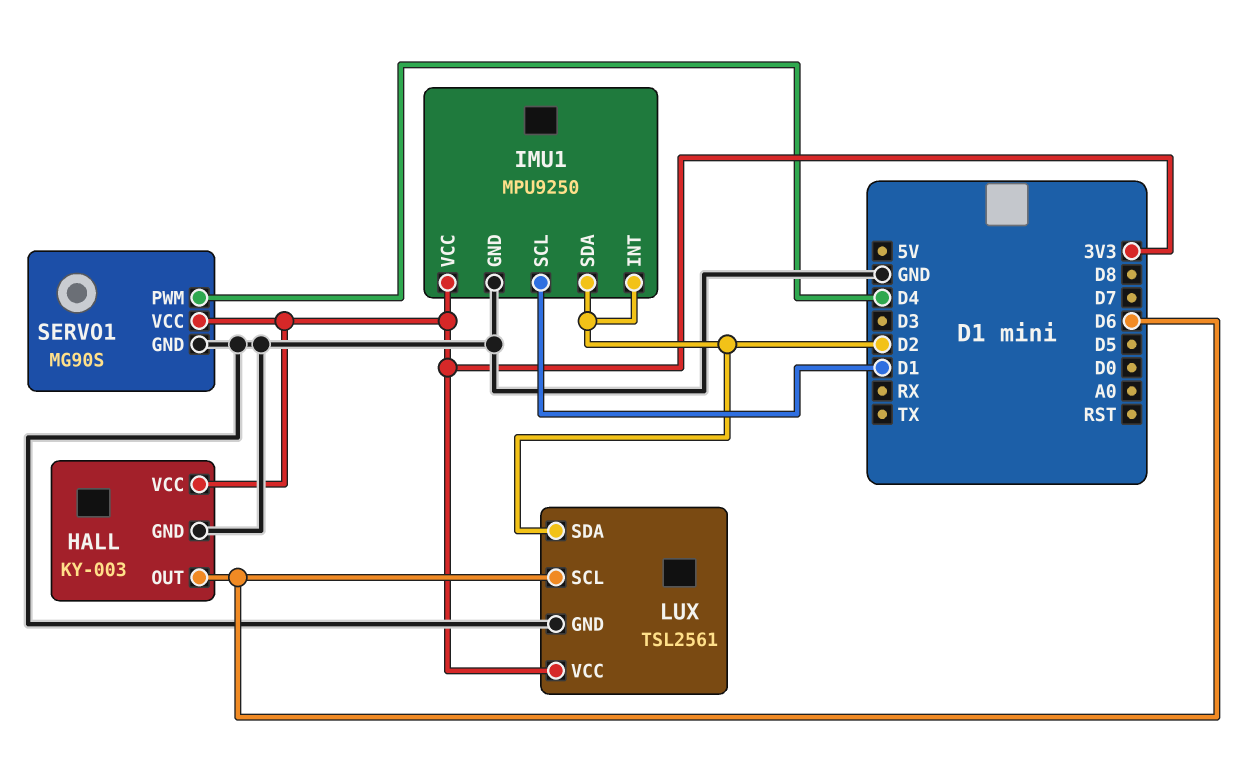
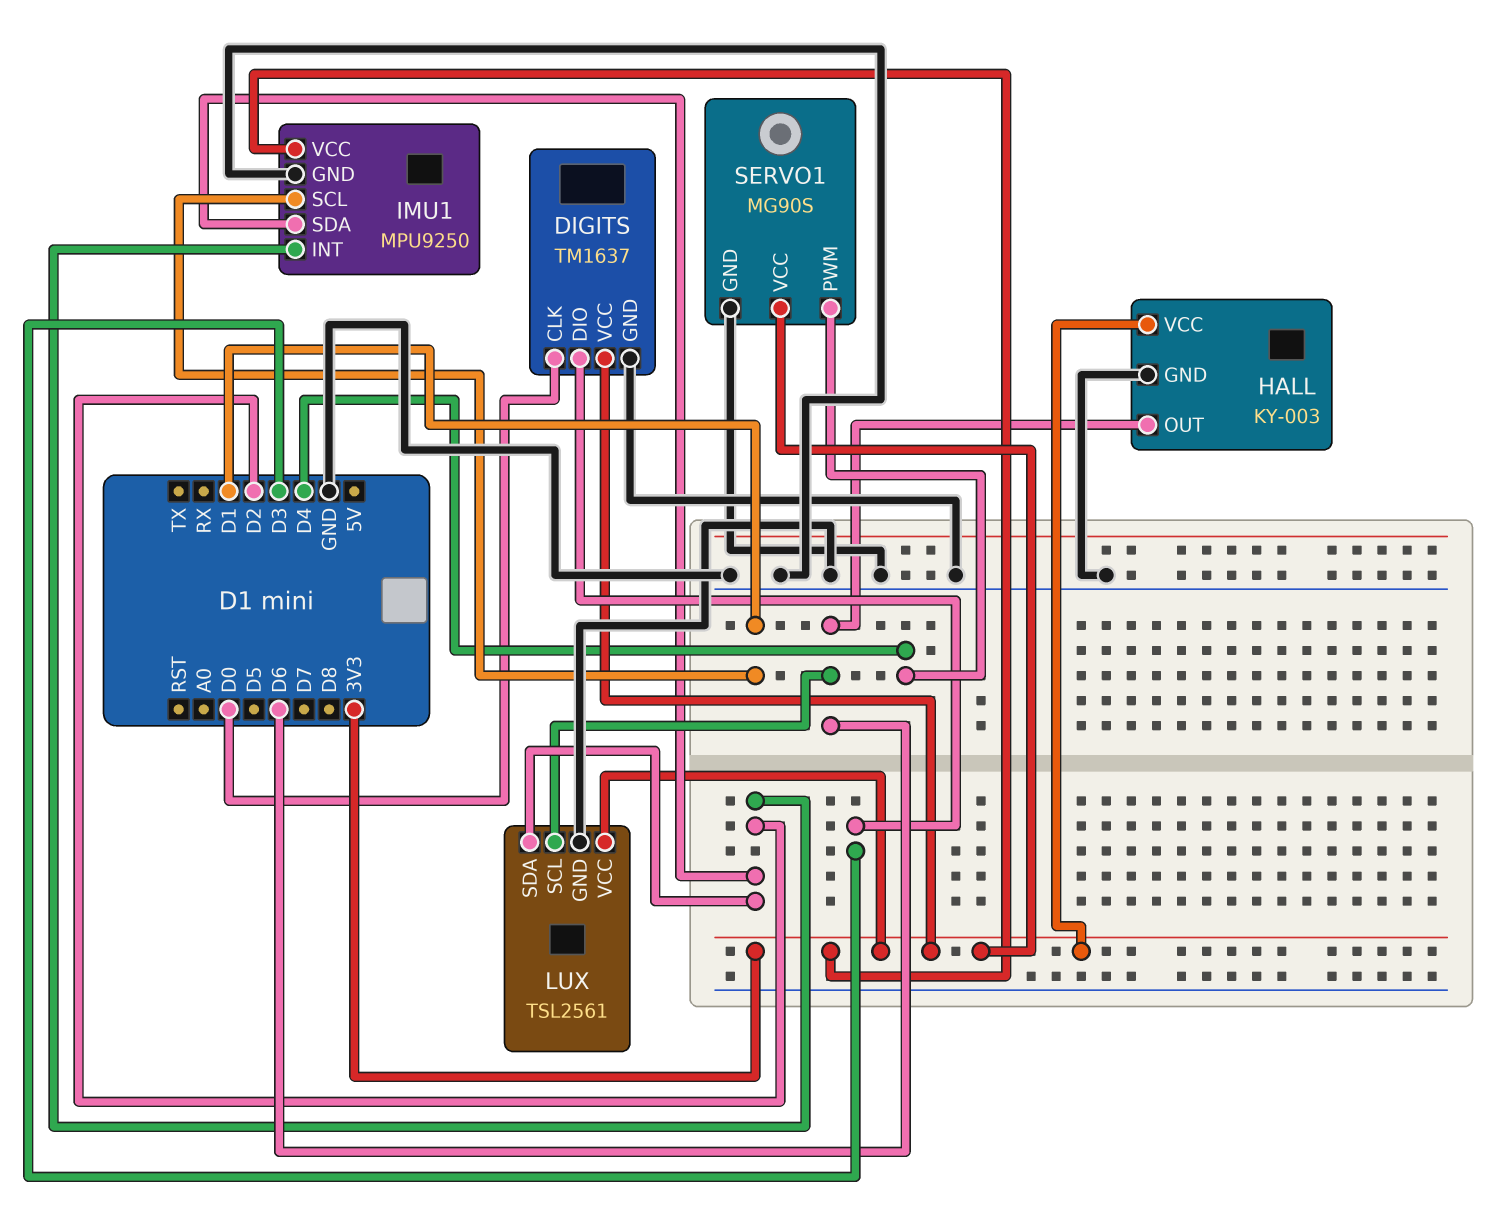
DIGITS: none -> TM1637
DIGITS pin CLK: none -> D0
DIGITS pin DIO: none -> D3
DIGITS pin GND: none -> GND
DIGITS pin VCC: none -> 3V3

